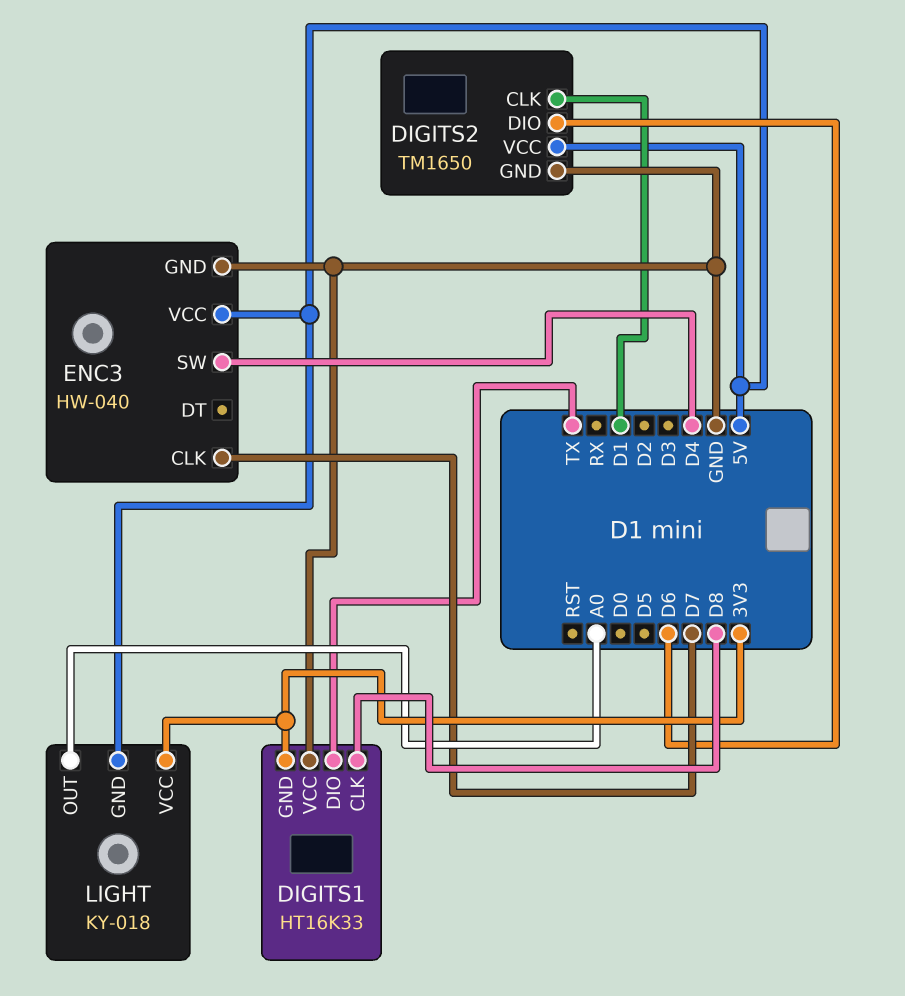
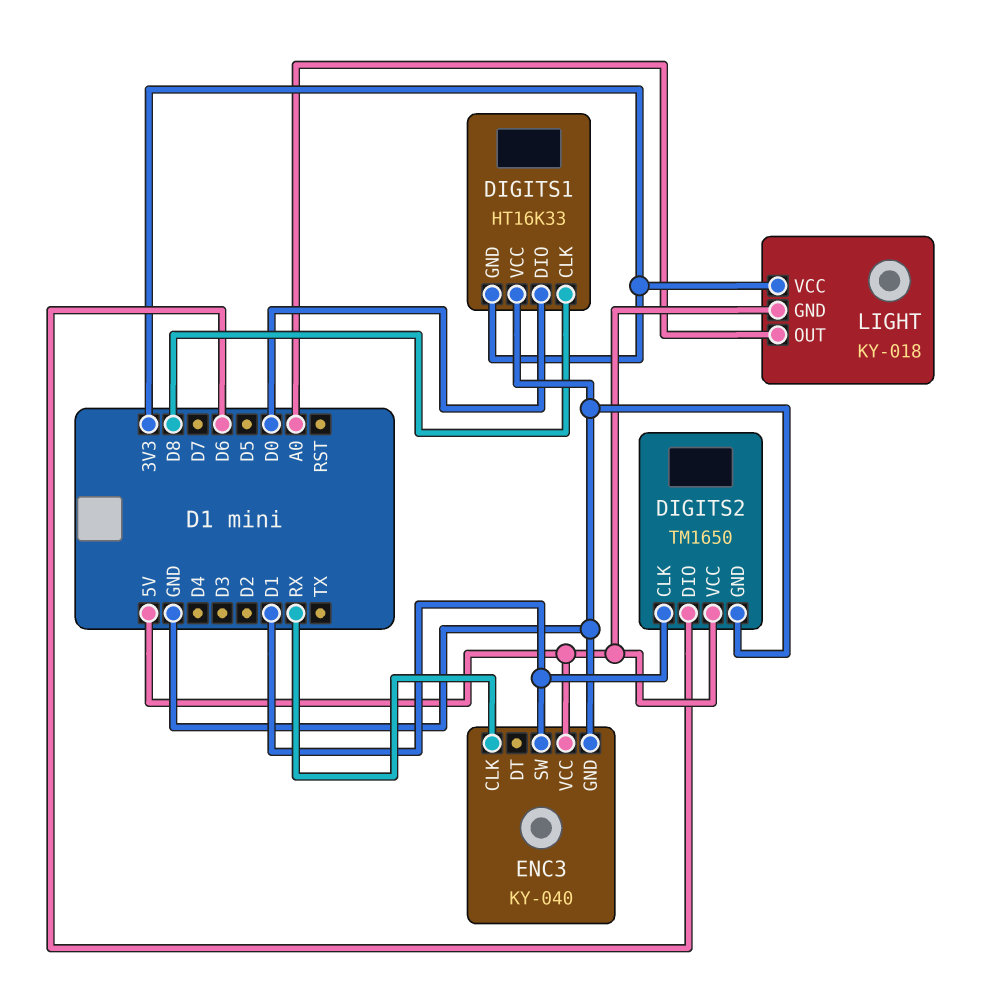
DIGITS1 pin DIO: TX -> D0
ENC3: HW-040 -> KY-040
ENC3 pin CLK: D7 -> RX
ENC3 pin SW: D4 -> D1

